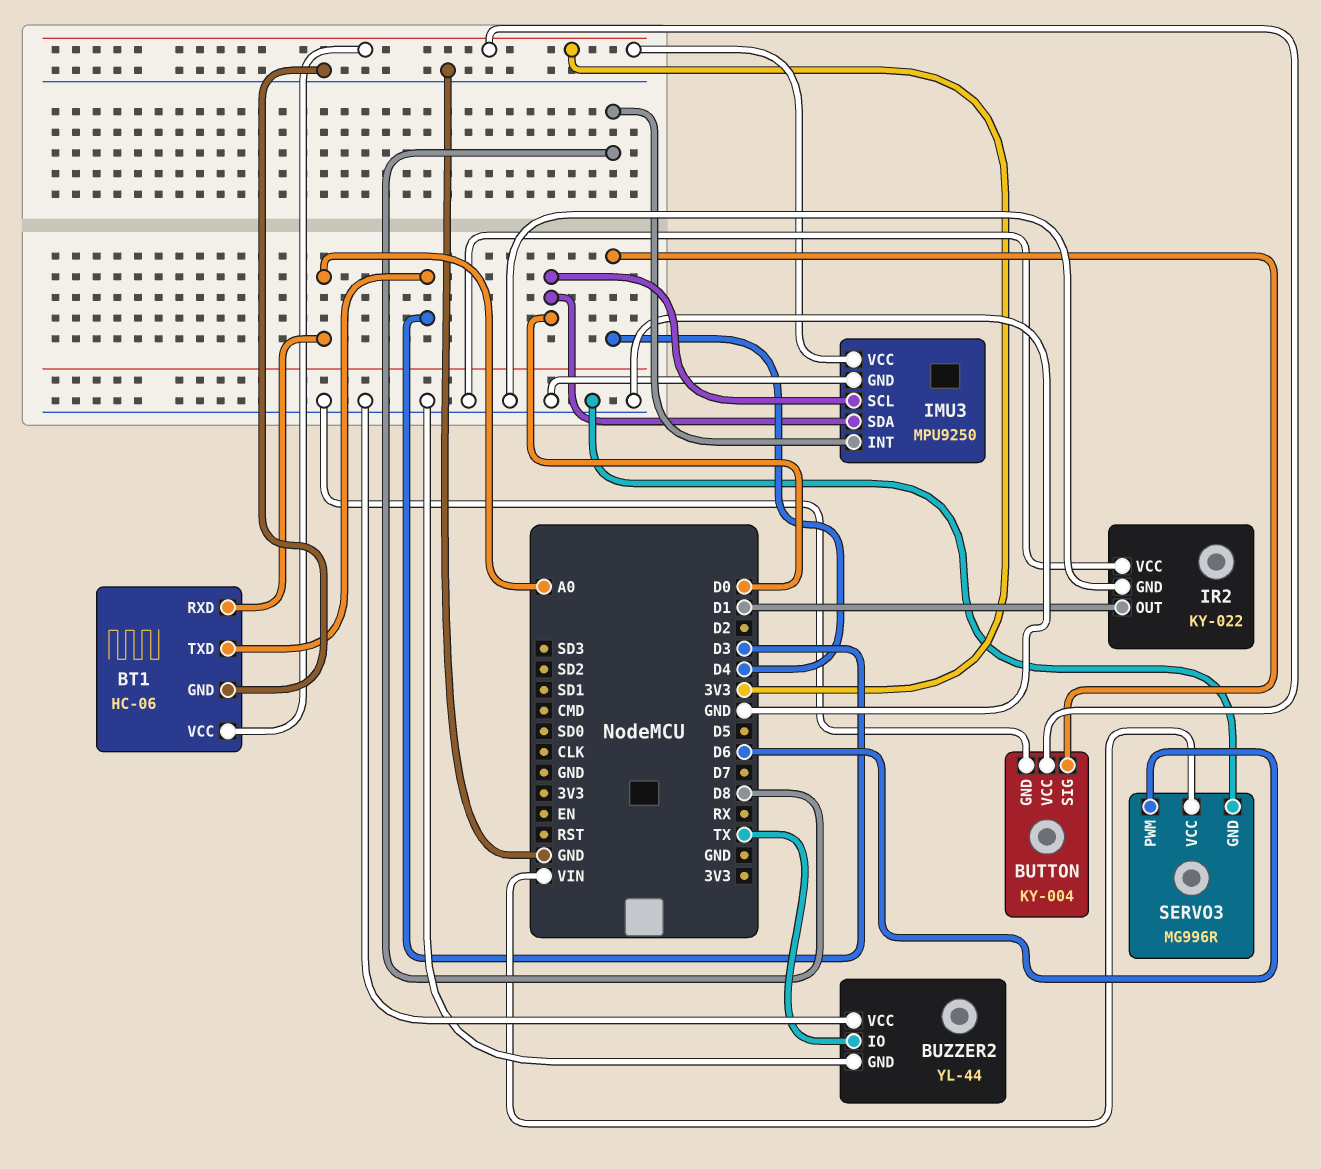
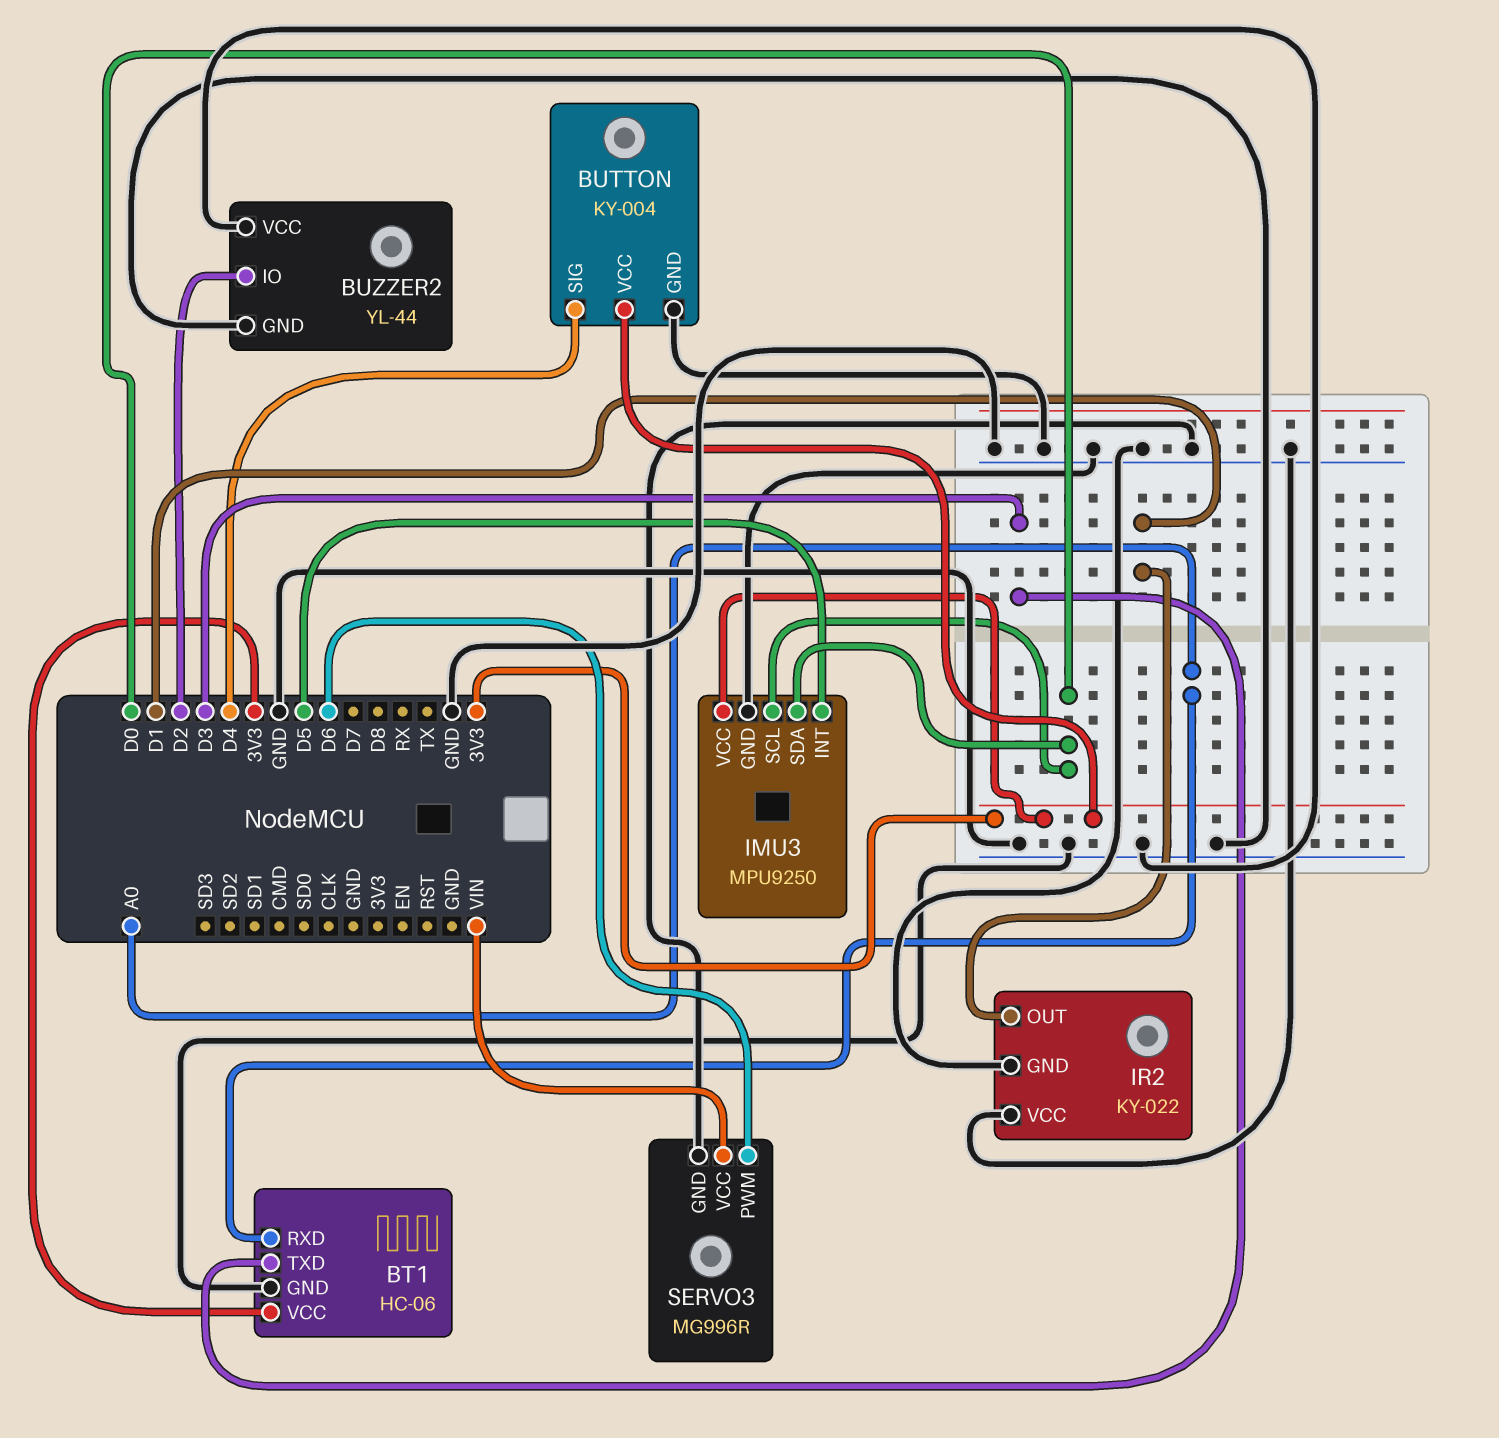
BUZZER2 pin IO: TX -> D2
IMU3 pin INT: D8 -> D5

